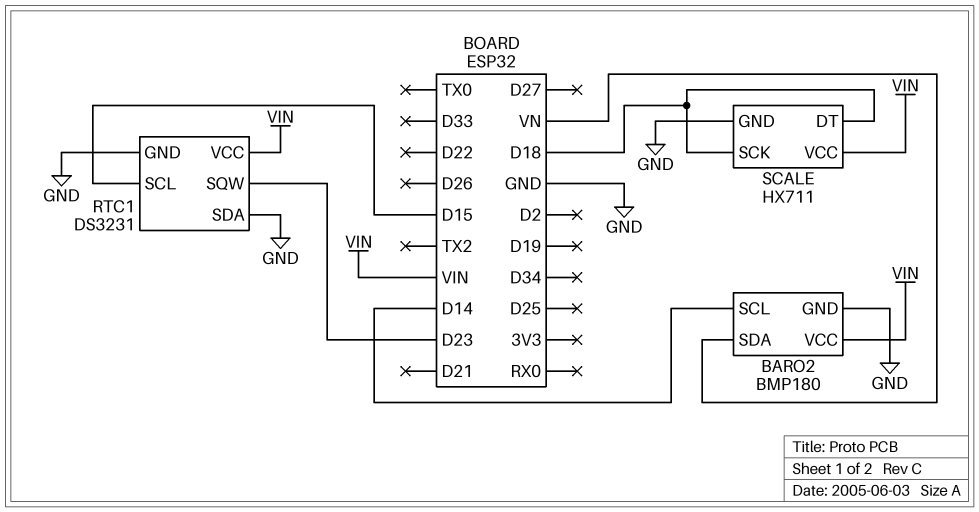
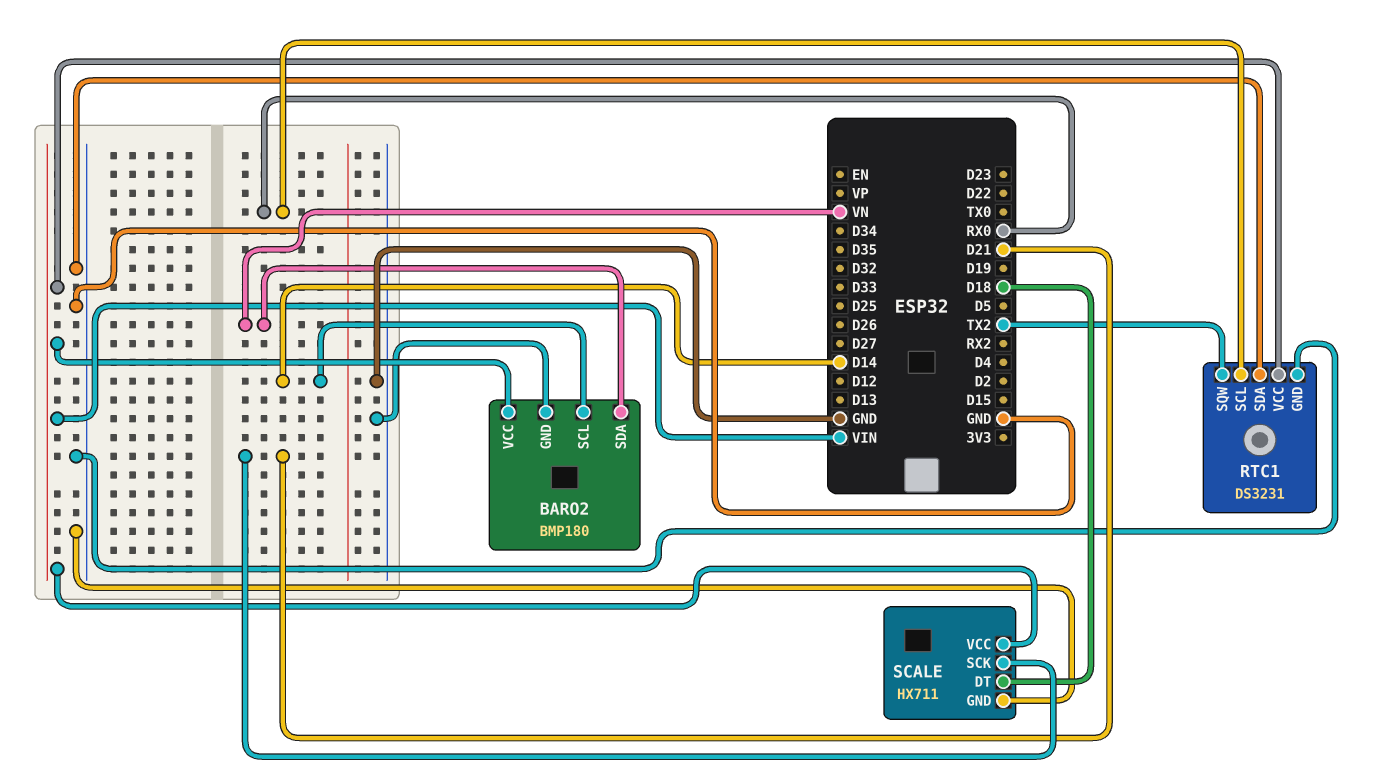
RTC1 pin SCL: D15 -> RX0
RTC1 pin SQW: D23 -> TX2
SCALE pin SCK: D18 -> D21

